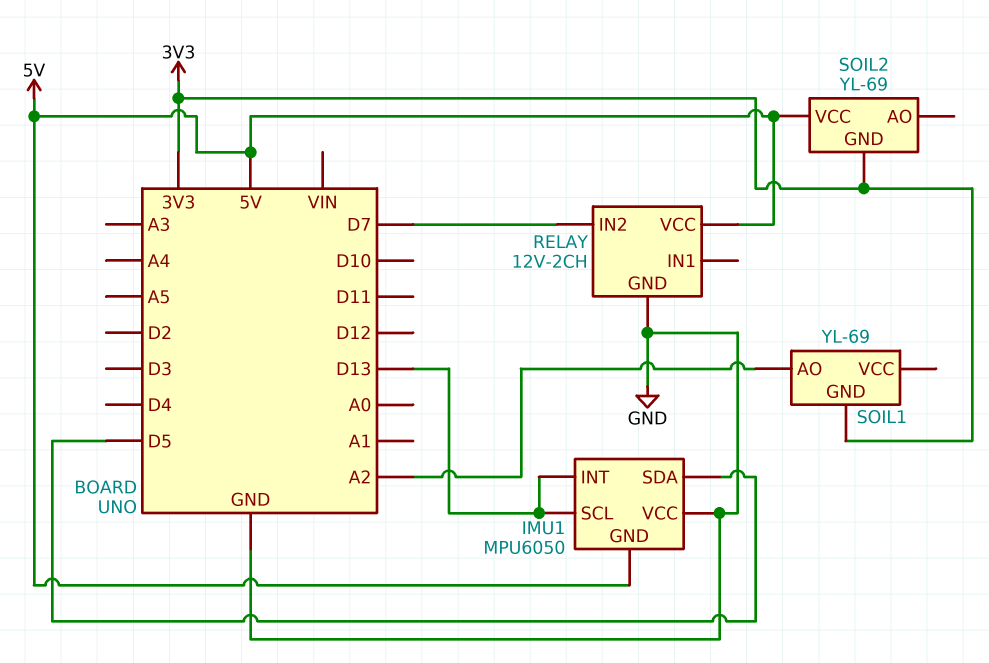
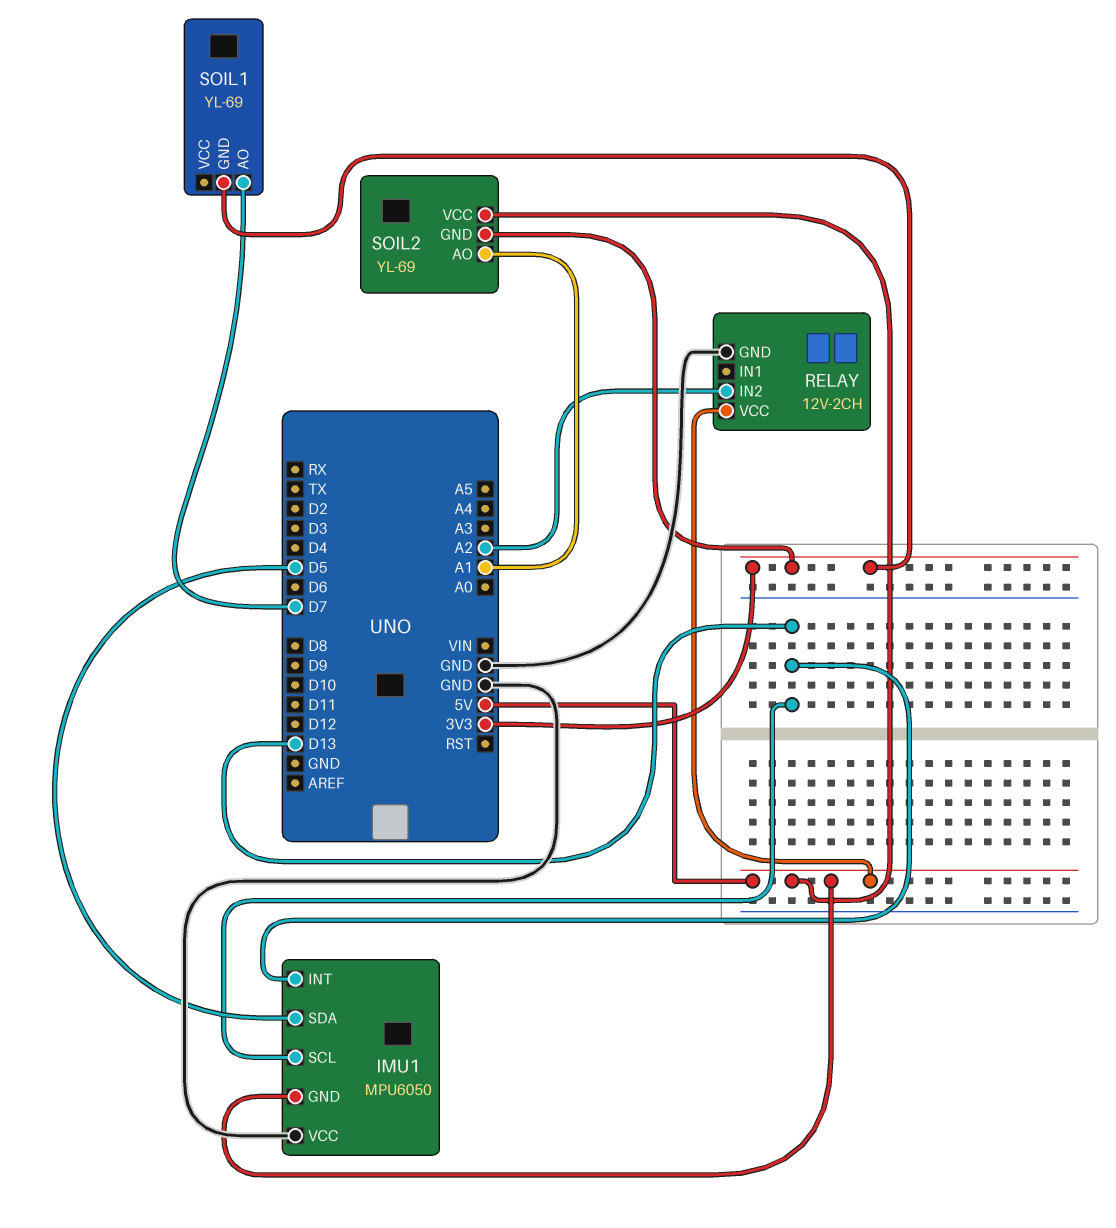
RELAY pin IN2: D7 -> A2
SOIL1 pin AO: A2 -> D7
SOIL2 pin AO: none -> A1

